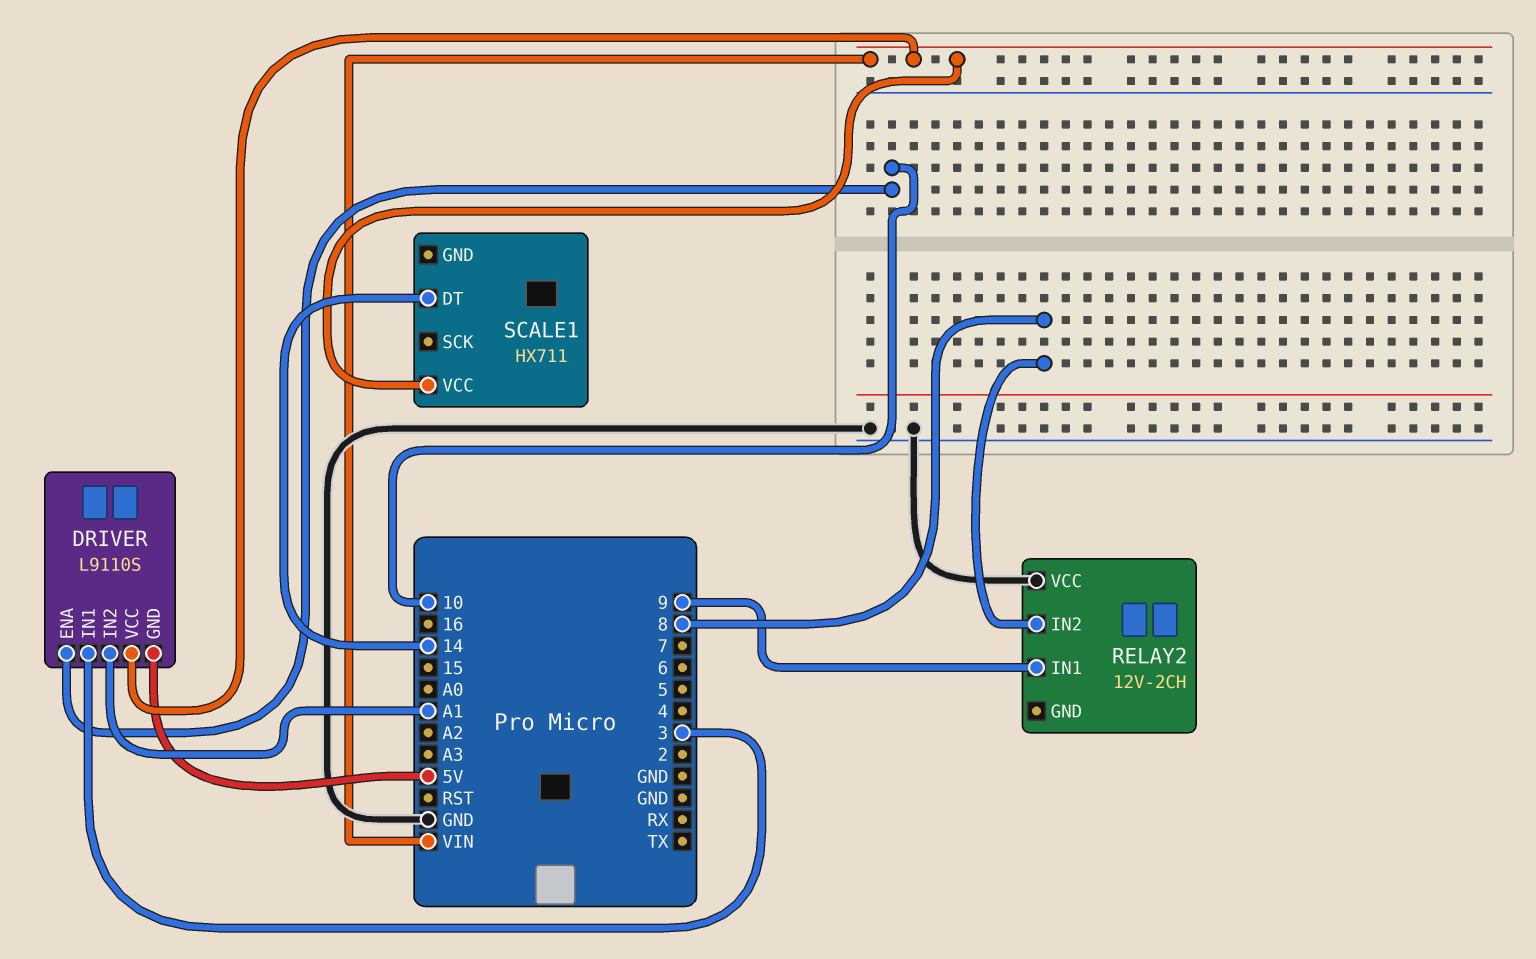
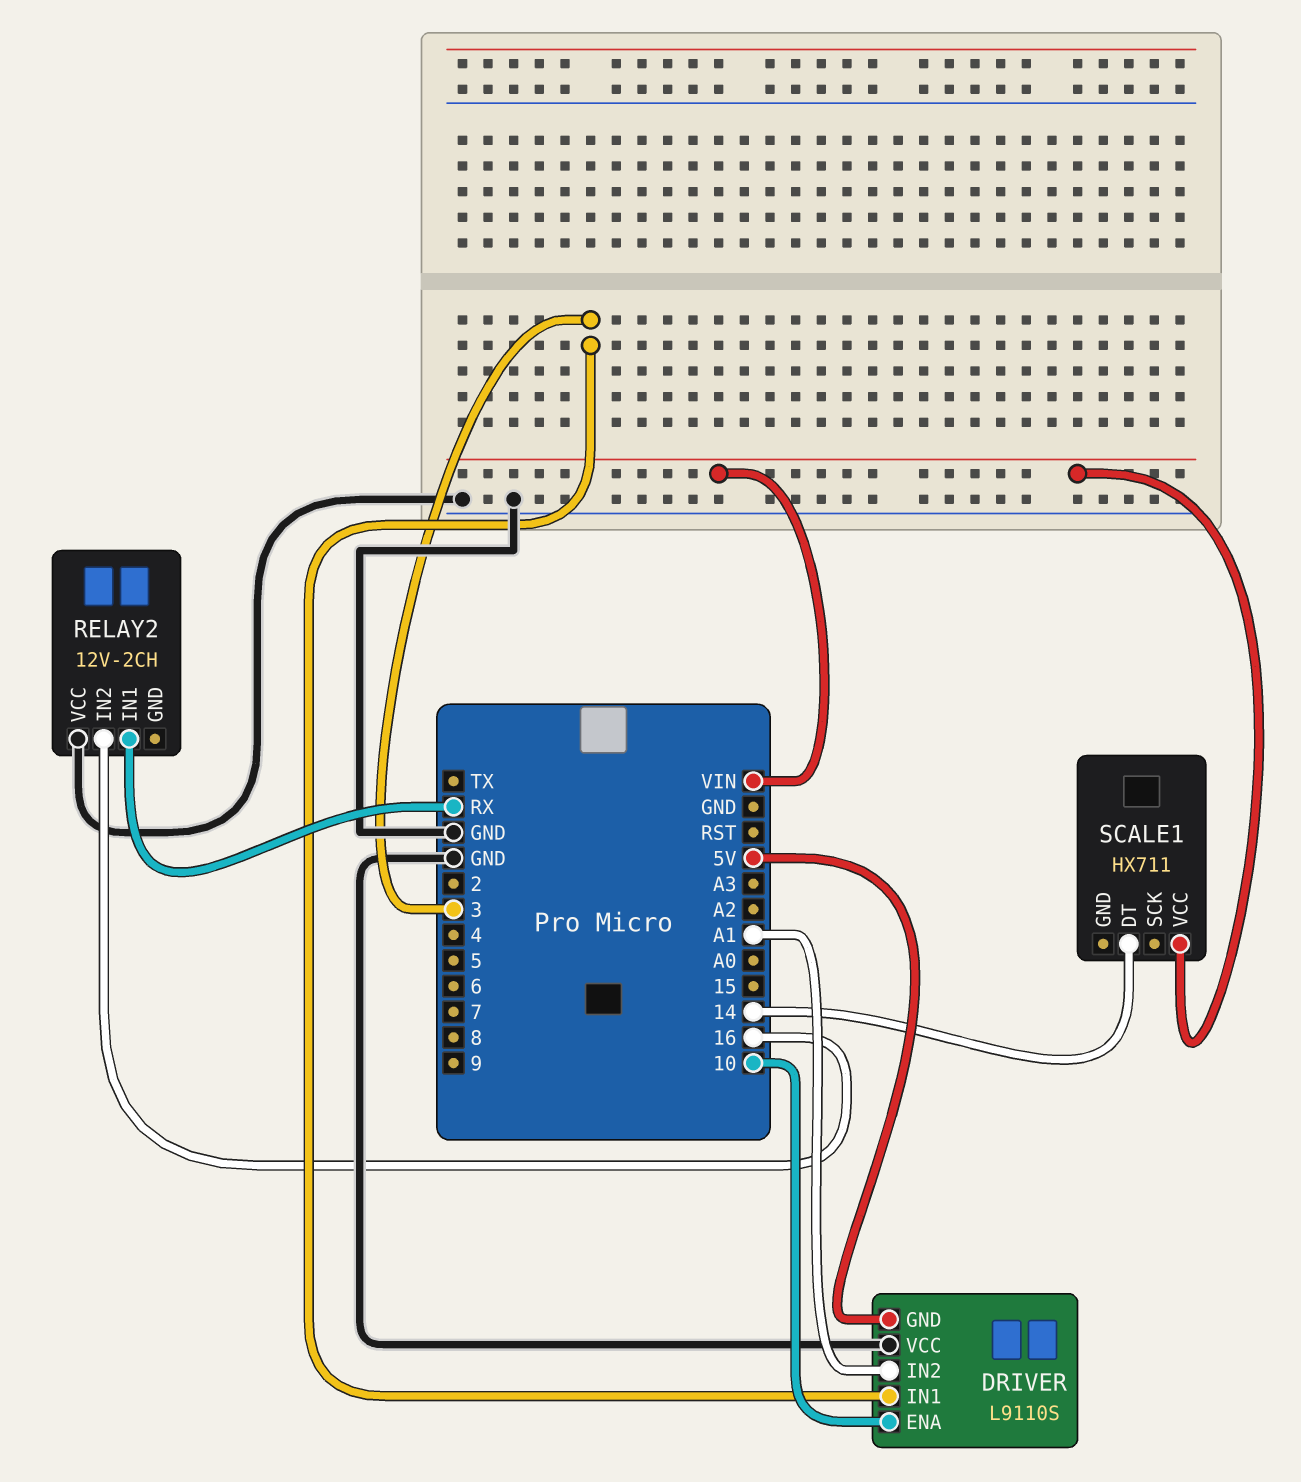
DRIVER pin VCC: VIN -> GND
RELAY2 pin IN1: 9 -> RX
RELAY2 pin IN2: 8 -> 16

